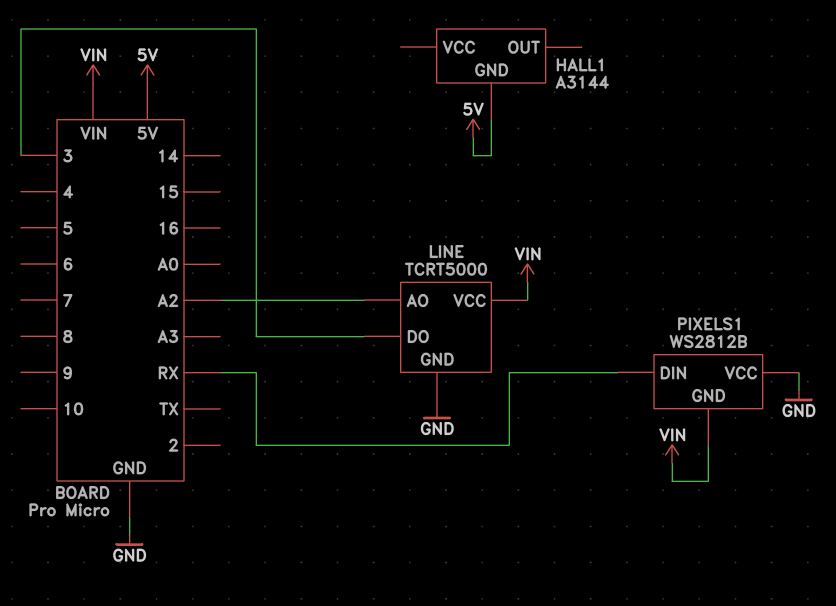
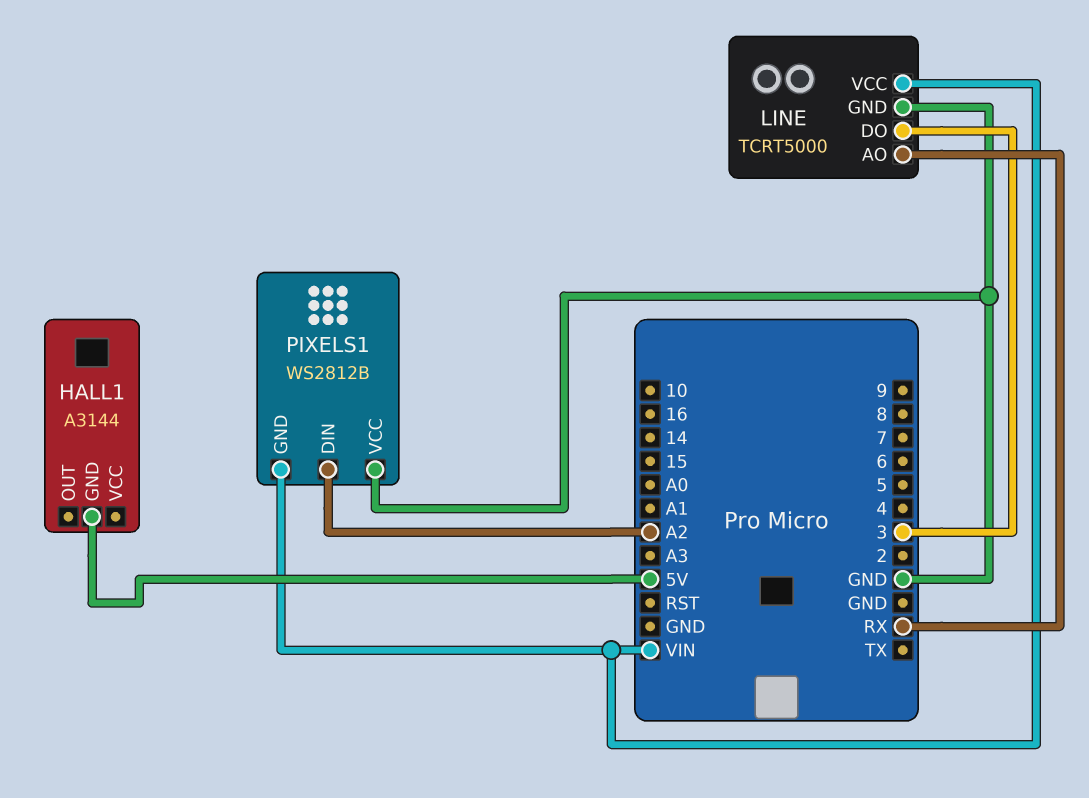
LINE pin AO: A2 -> RX
PIXELS1 pin DIN: RX -> A2

